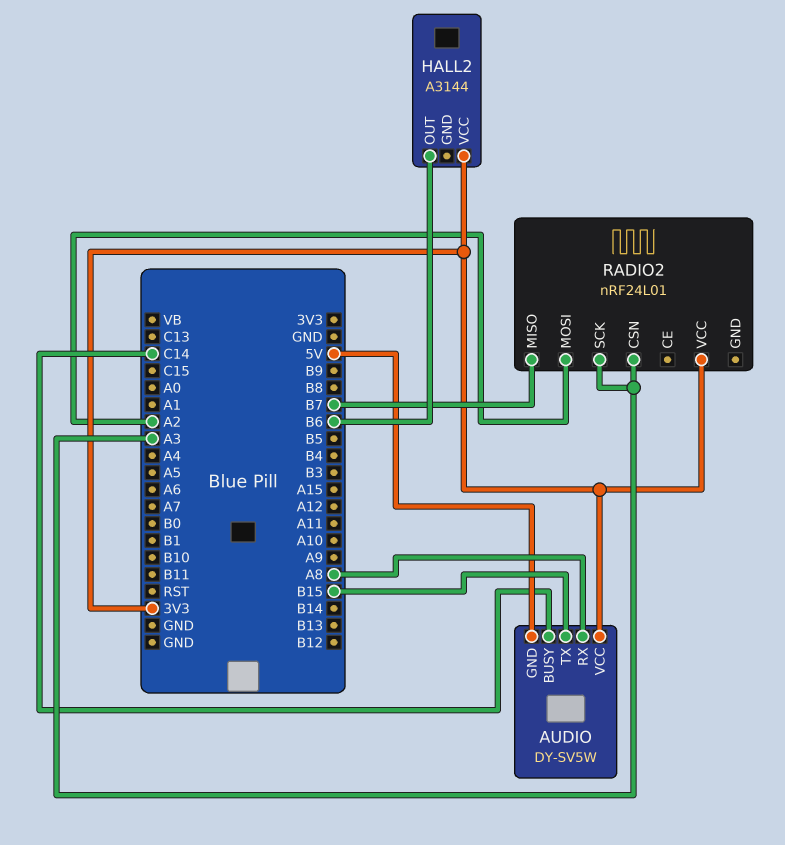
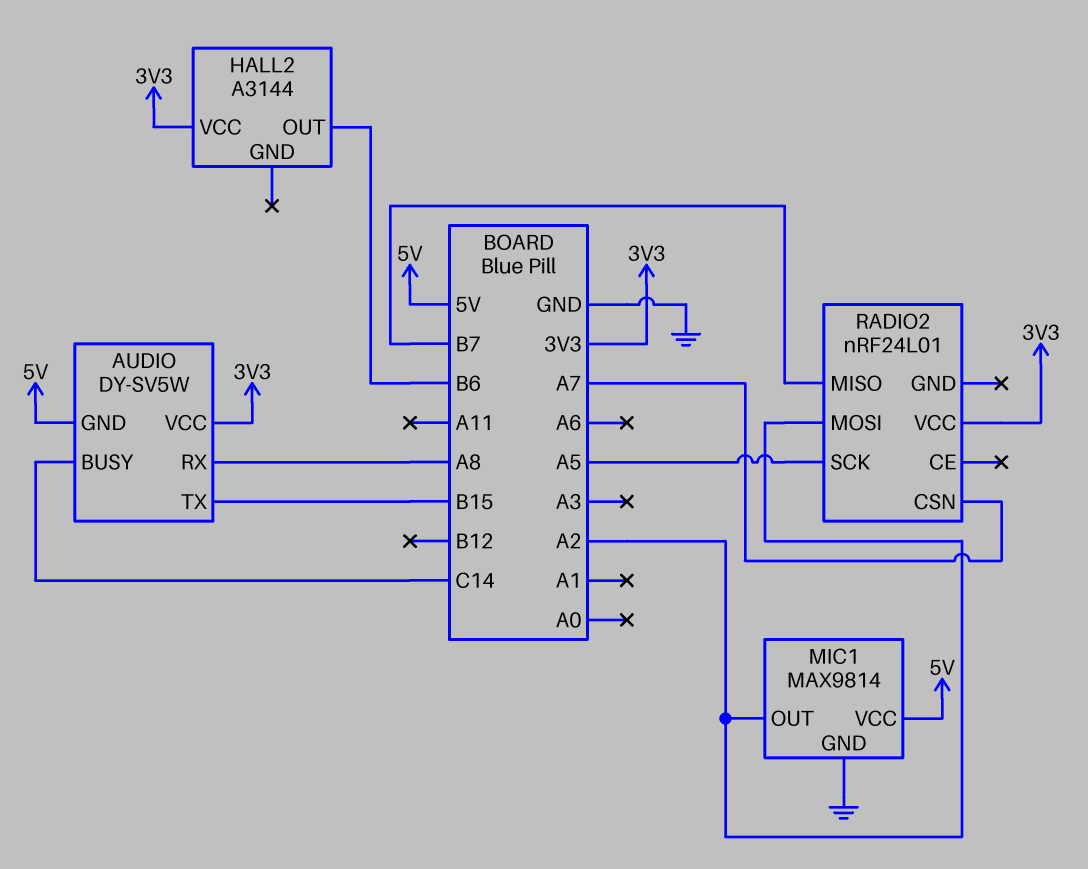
MIC1: none -> MAX9814
MIC1 pin GND: none -> GND
MIC1 pin OUT: none -> A2
MIC1 pin VCC: none -> 5V
RADIO2 pin CSN: A3 -> A7
RADIO2 pin SCK: A3 -> A5

